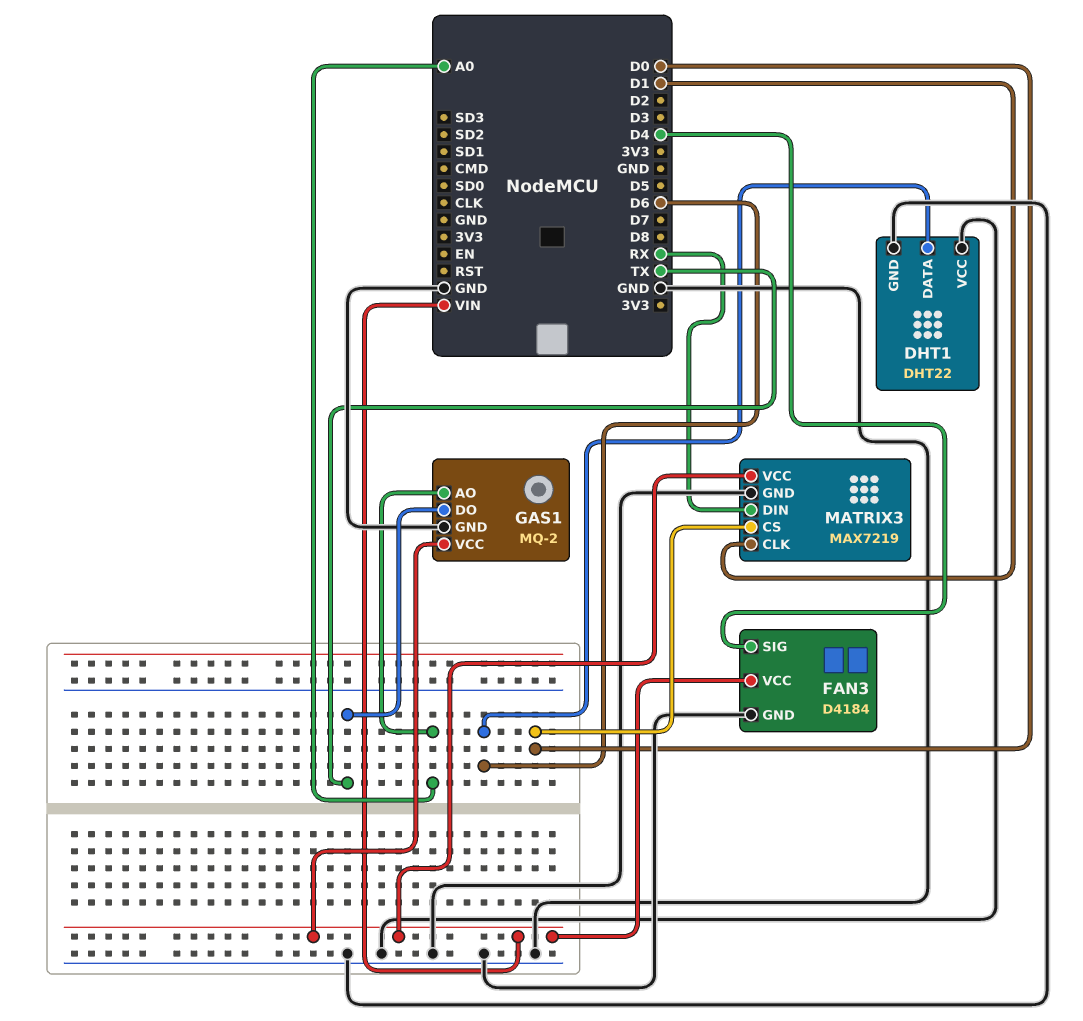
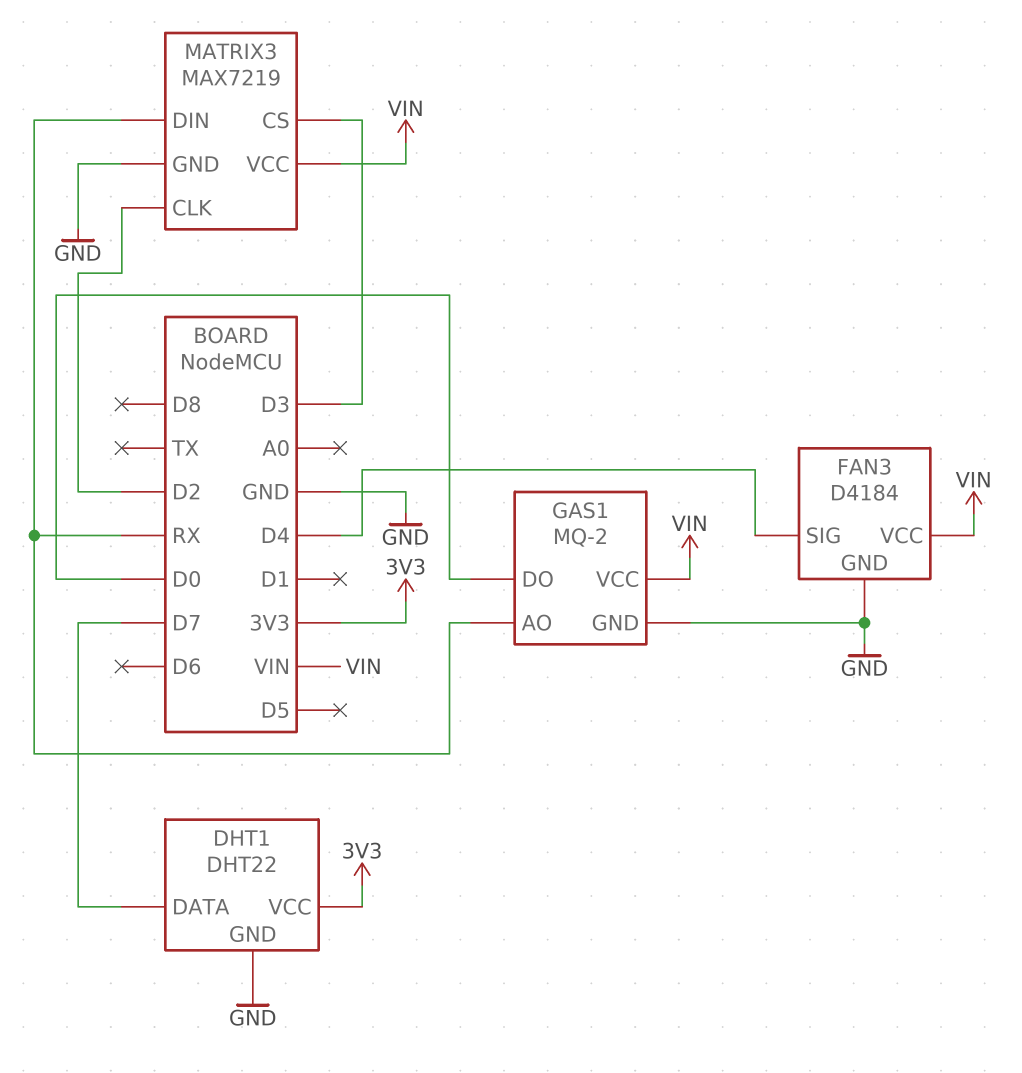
DHT1 pin DATA: D6 -> D7
DHT1 pin VCC: GND -> 3V3
GAS1 pin AO: A0 -> RX
GAS1 pin DO: TX -> D0
MATRIX3 pin CLK: D1 -> D2
MATRIX3 pin CS: D0 -> D3

